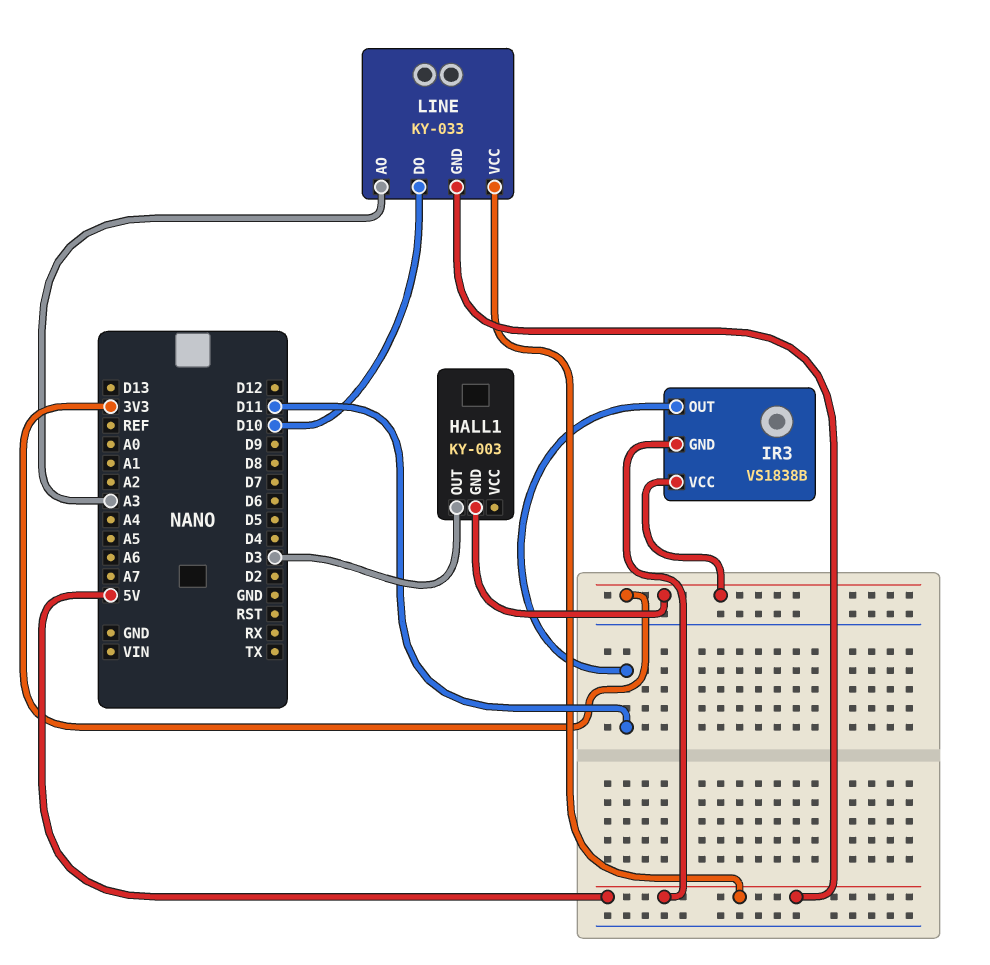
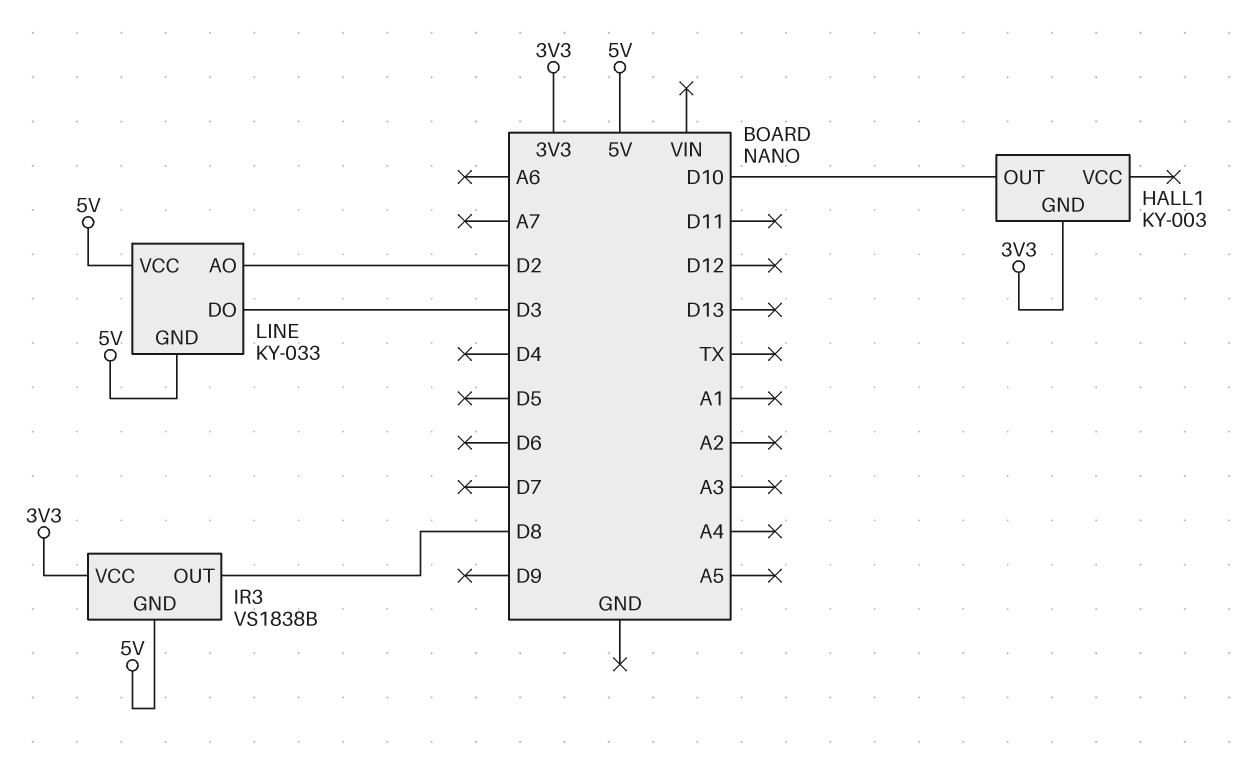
HALL1 pin OUT: D3 -> D10
IR3 pin OUT: D11 -> D8
LINE pin AO: A3 -> D2
LINE pin DO: D10 -> D3

